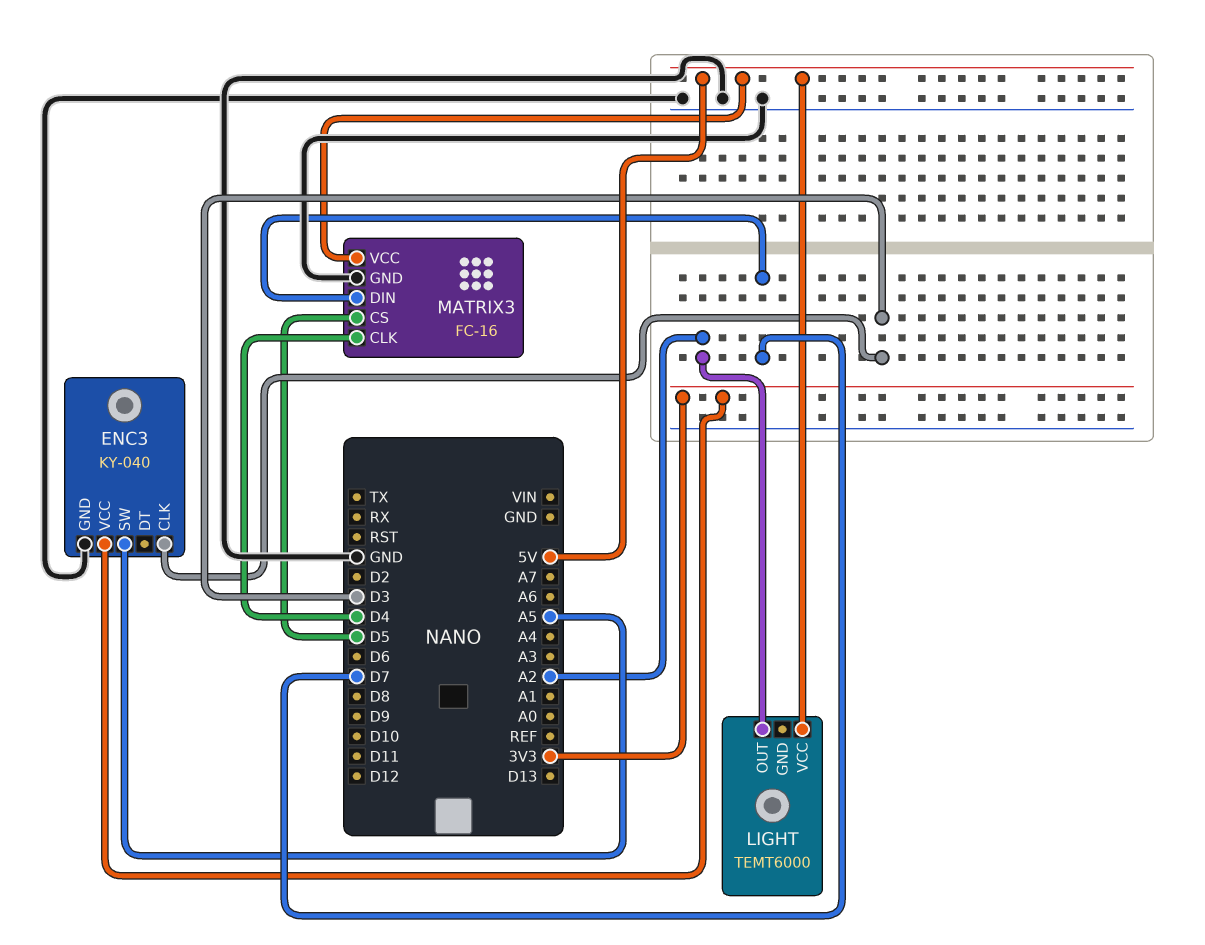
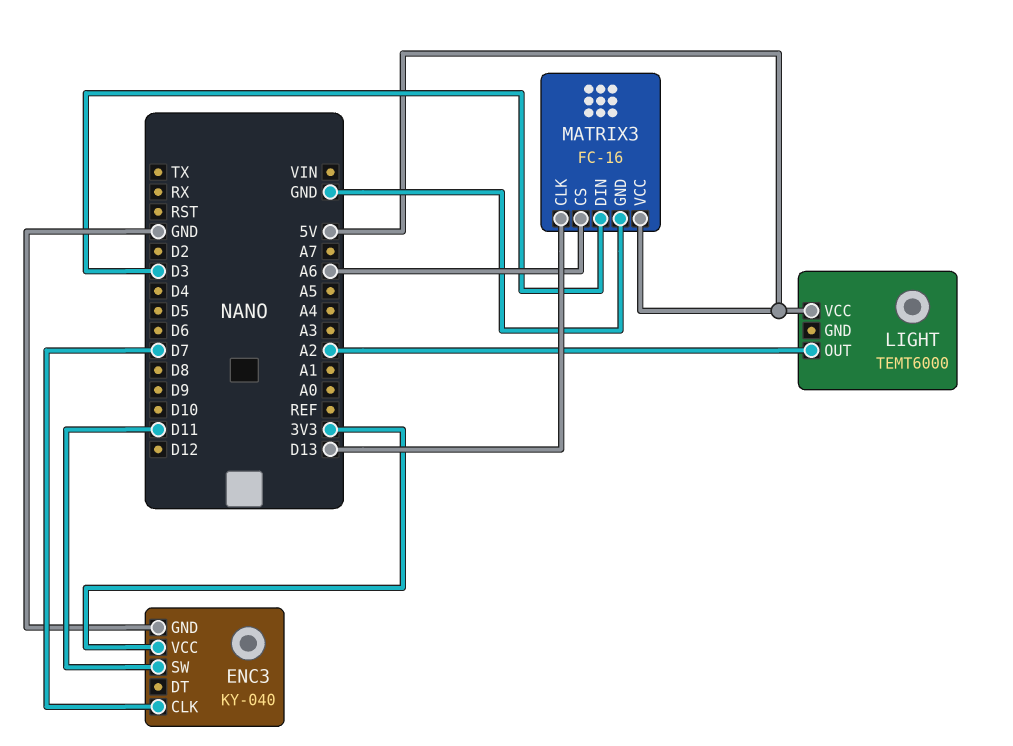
ENC3 pin CLK: D3 -> D7
ENC3 pin SW: A5 -> D11
MATRIX3 pin CLK: D4 -> D13
MATRIX3 pin CS: D5 -> A6
MATRIX3 pin DIN: D7 -> D3

